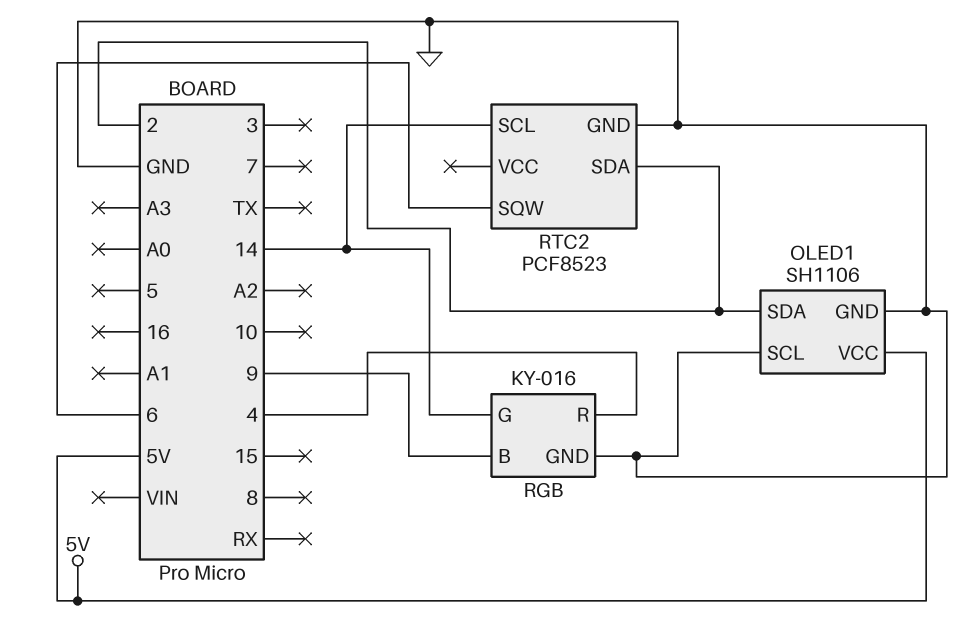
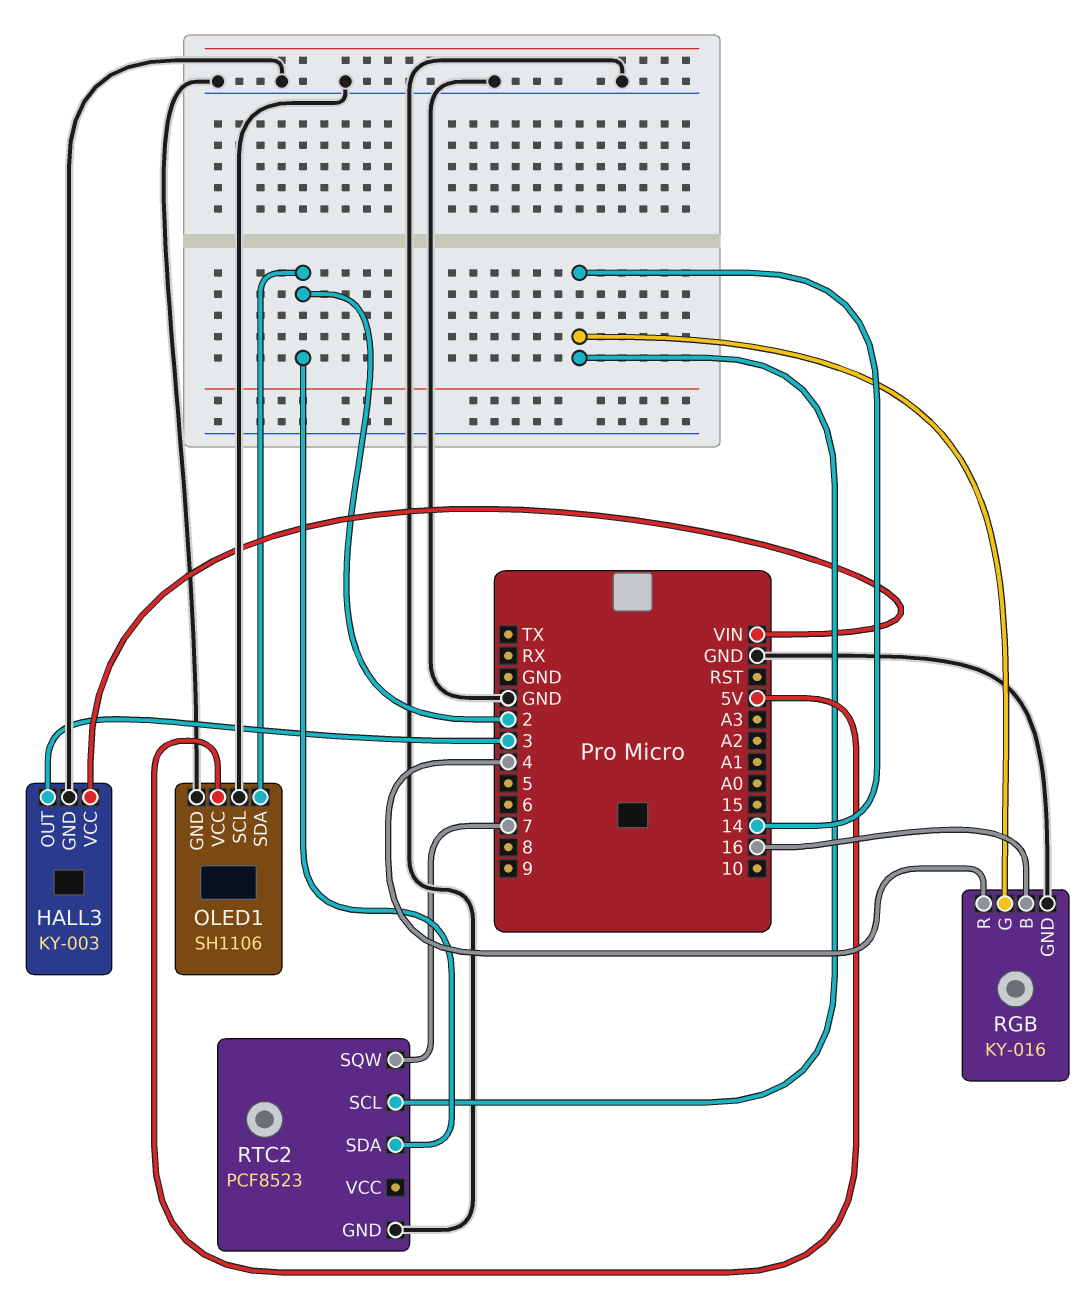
HALL3: none -> KY-003
HALL3 pin GND: none -> GND
HALL3 pin OUT: none -> 3
HALL3 pin VCC: none -> VIN
RGB pin B: 9 -> 16
RTC2 pin SQW: 6 -> 7

